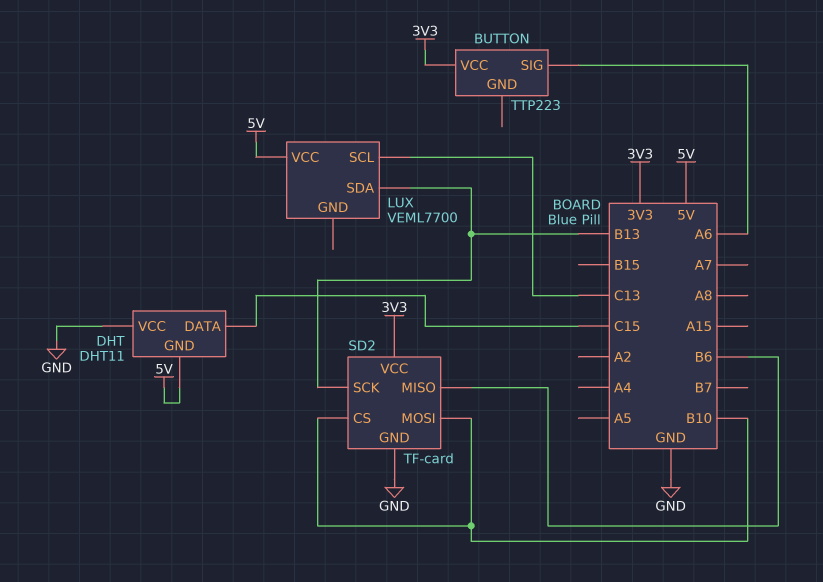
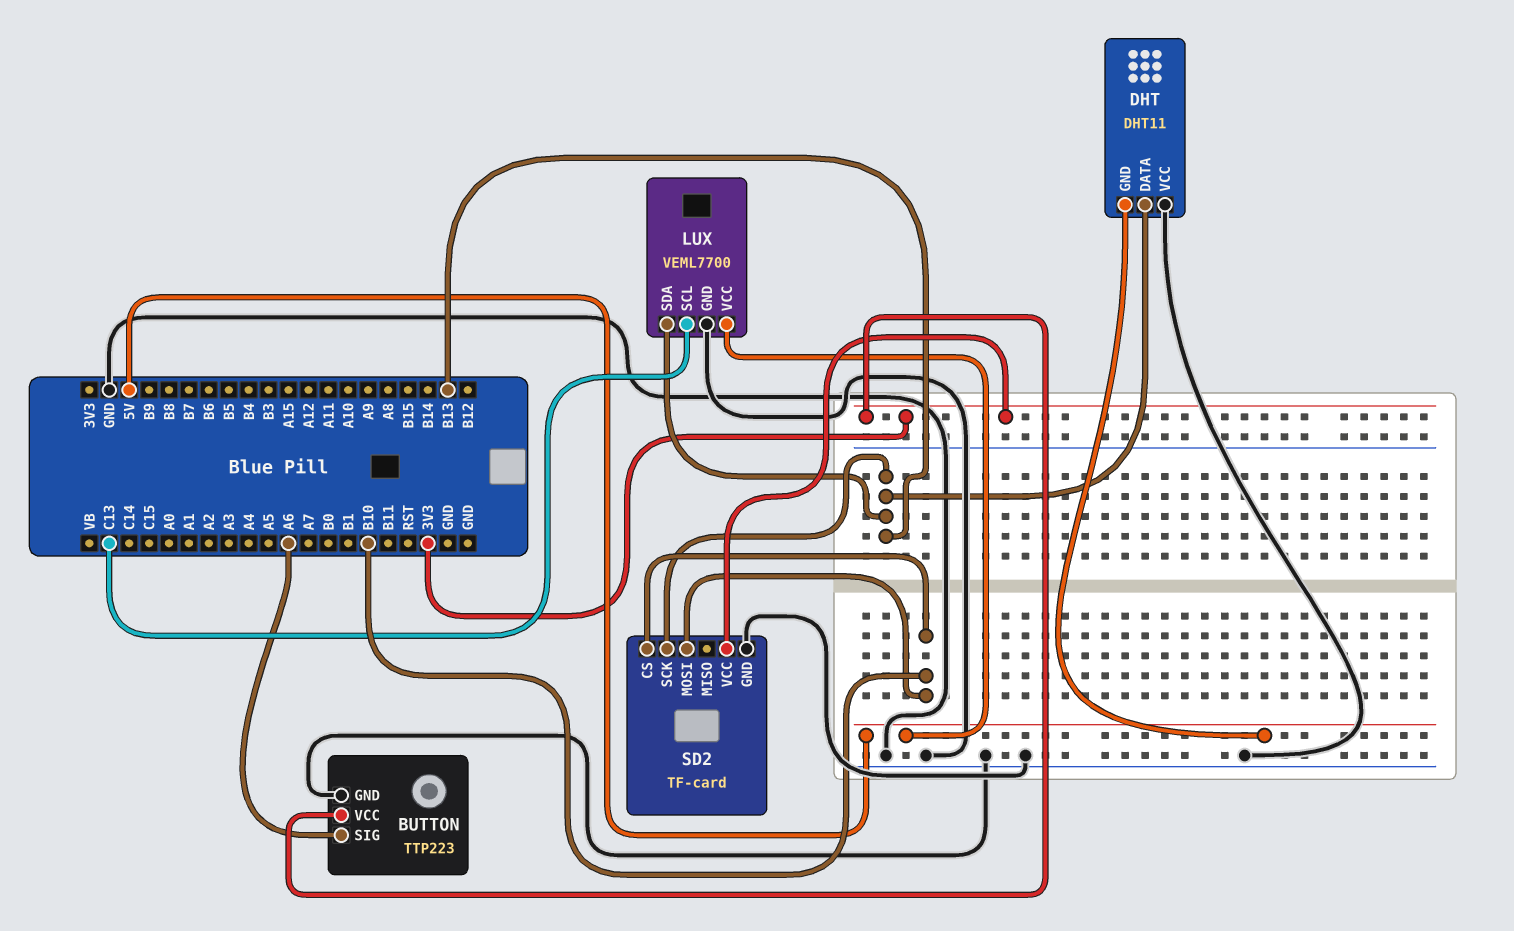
BUTTON pin GND: none -> GND
DHT pin DATA: C15 -> B13
LUX pin GND: none -> GND
SD2 pin MISO: B6 -> none

